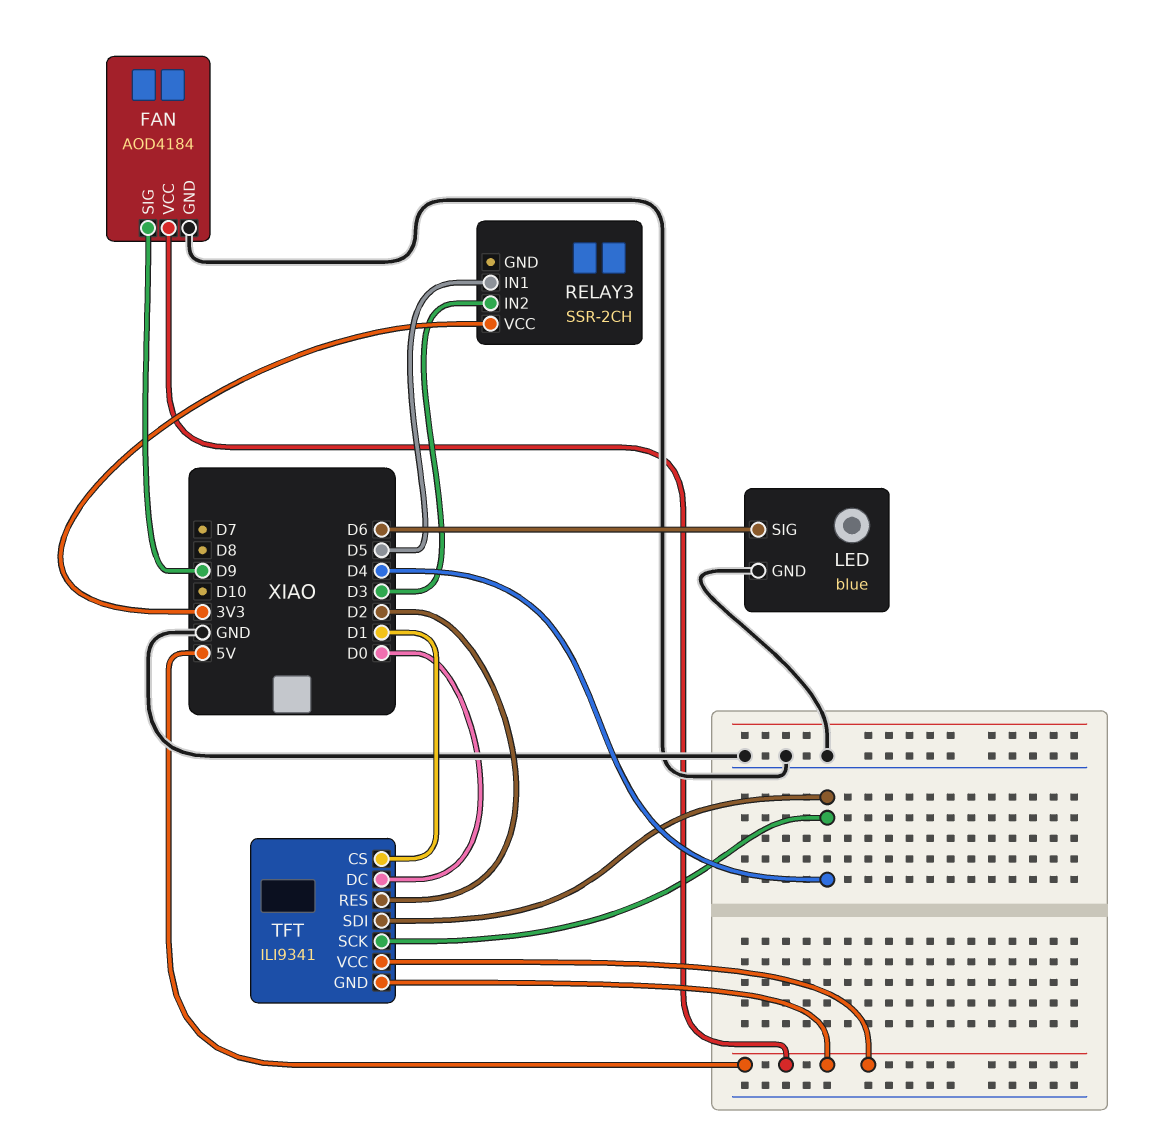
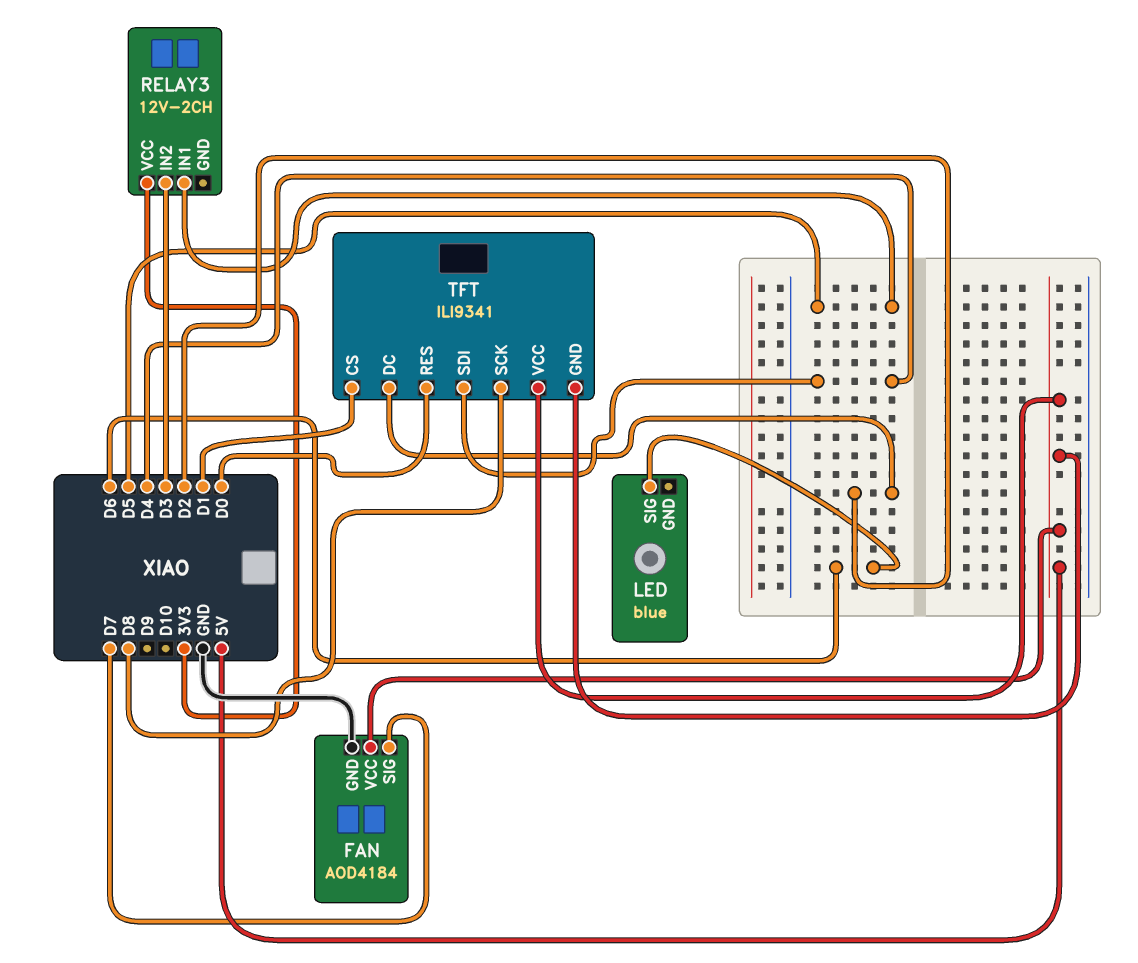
FAN pin SIG: D9 -> D7
LED pin GND: GND -> none
RELAY3: SSR-2CH -> 12V-2CH
TFT pin DC: D0 -> D2
TFT pin RES: D2 -> D0
TFT pin SCK: D4 -> D8

